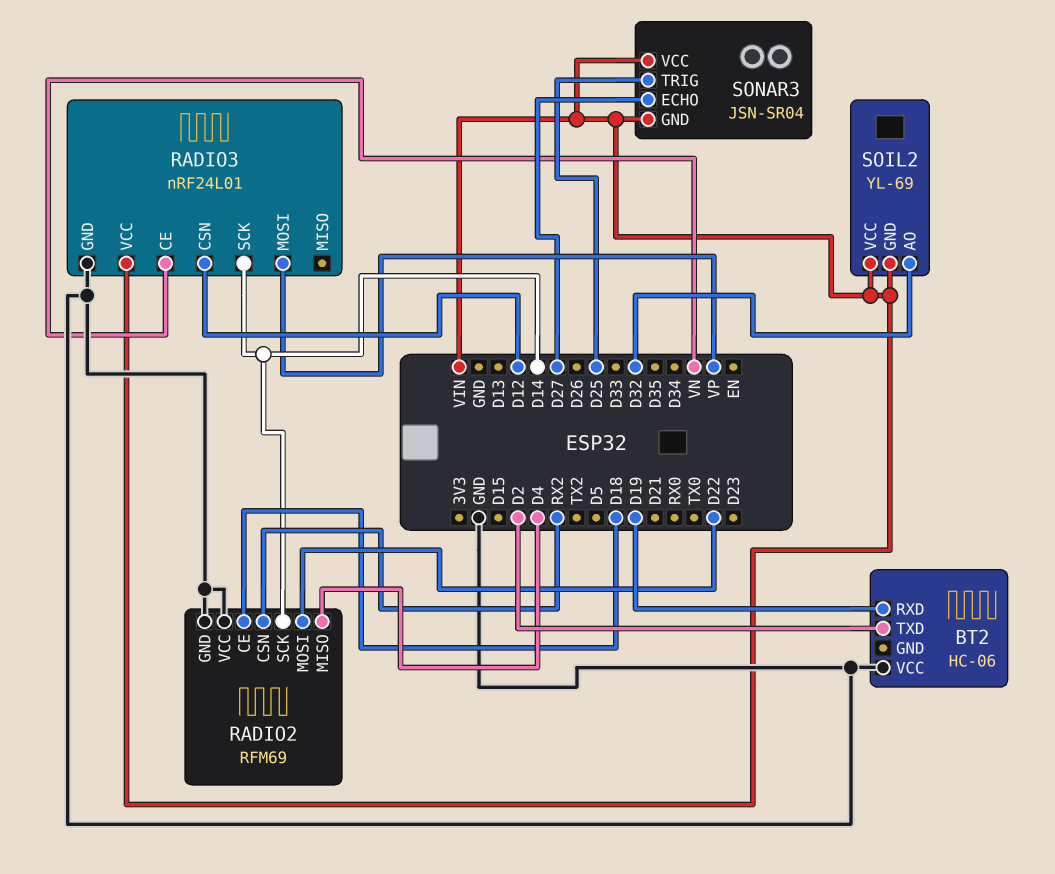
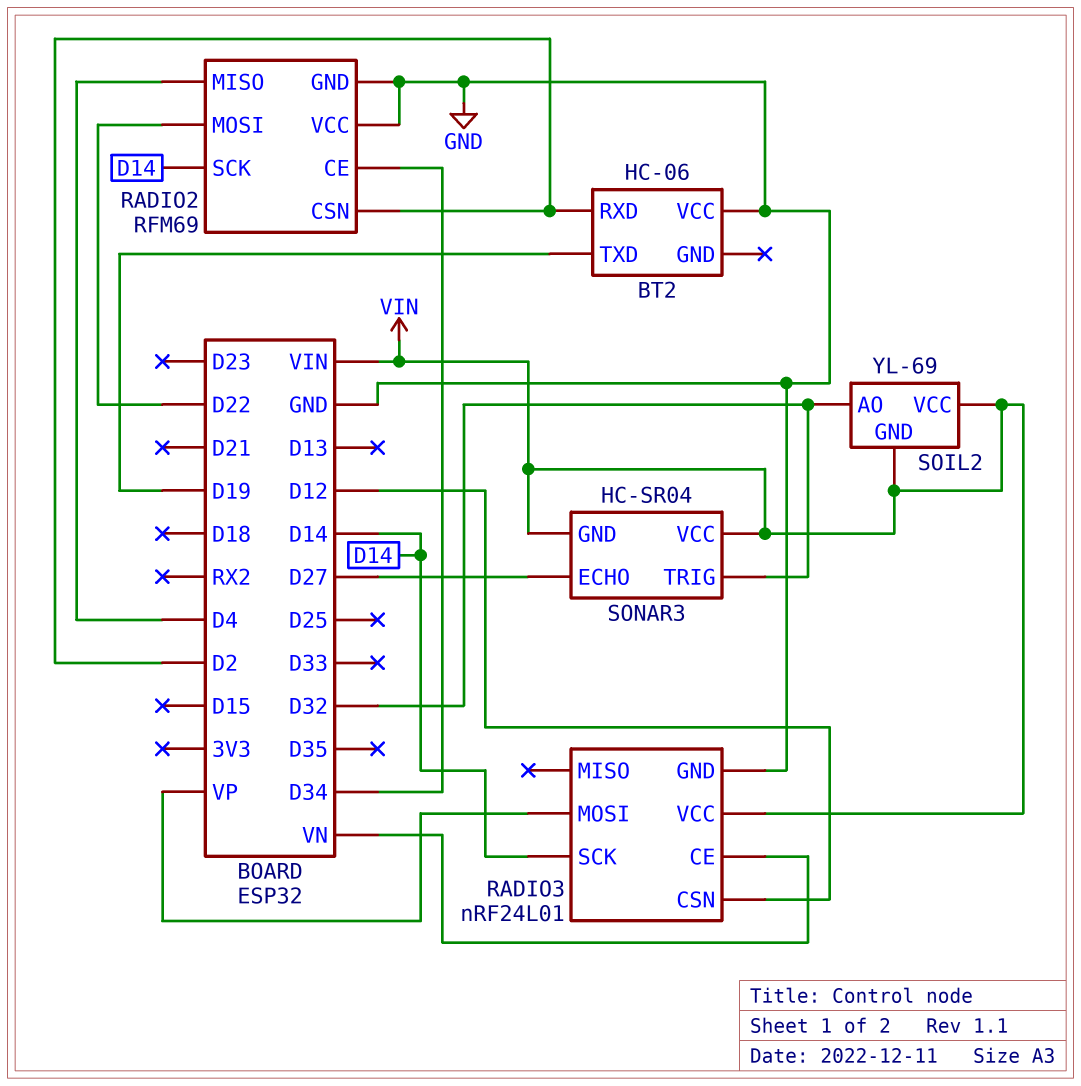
BT2 pin RXD: D19 -> D2
BT2 pin TXD: D2 -> D19
RADIO2 pin CE: D18 -> D34
RADIO2 pin CSN: RX2 -> D2
SONAR3: JSN-SR04 -> HC-SR04
SONAR3 pin TRIG: D25 -> D32

